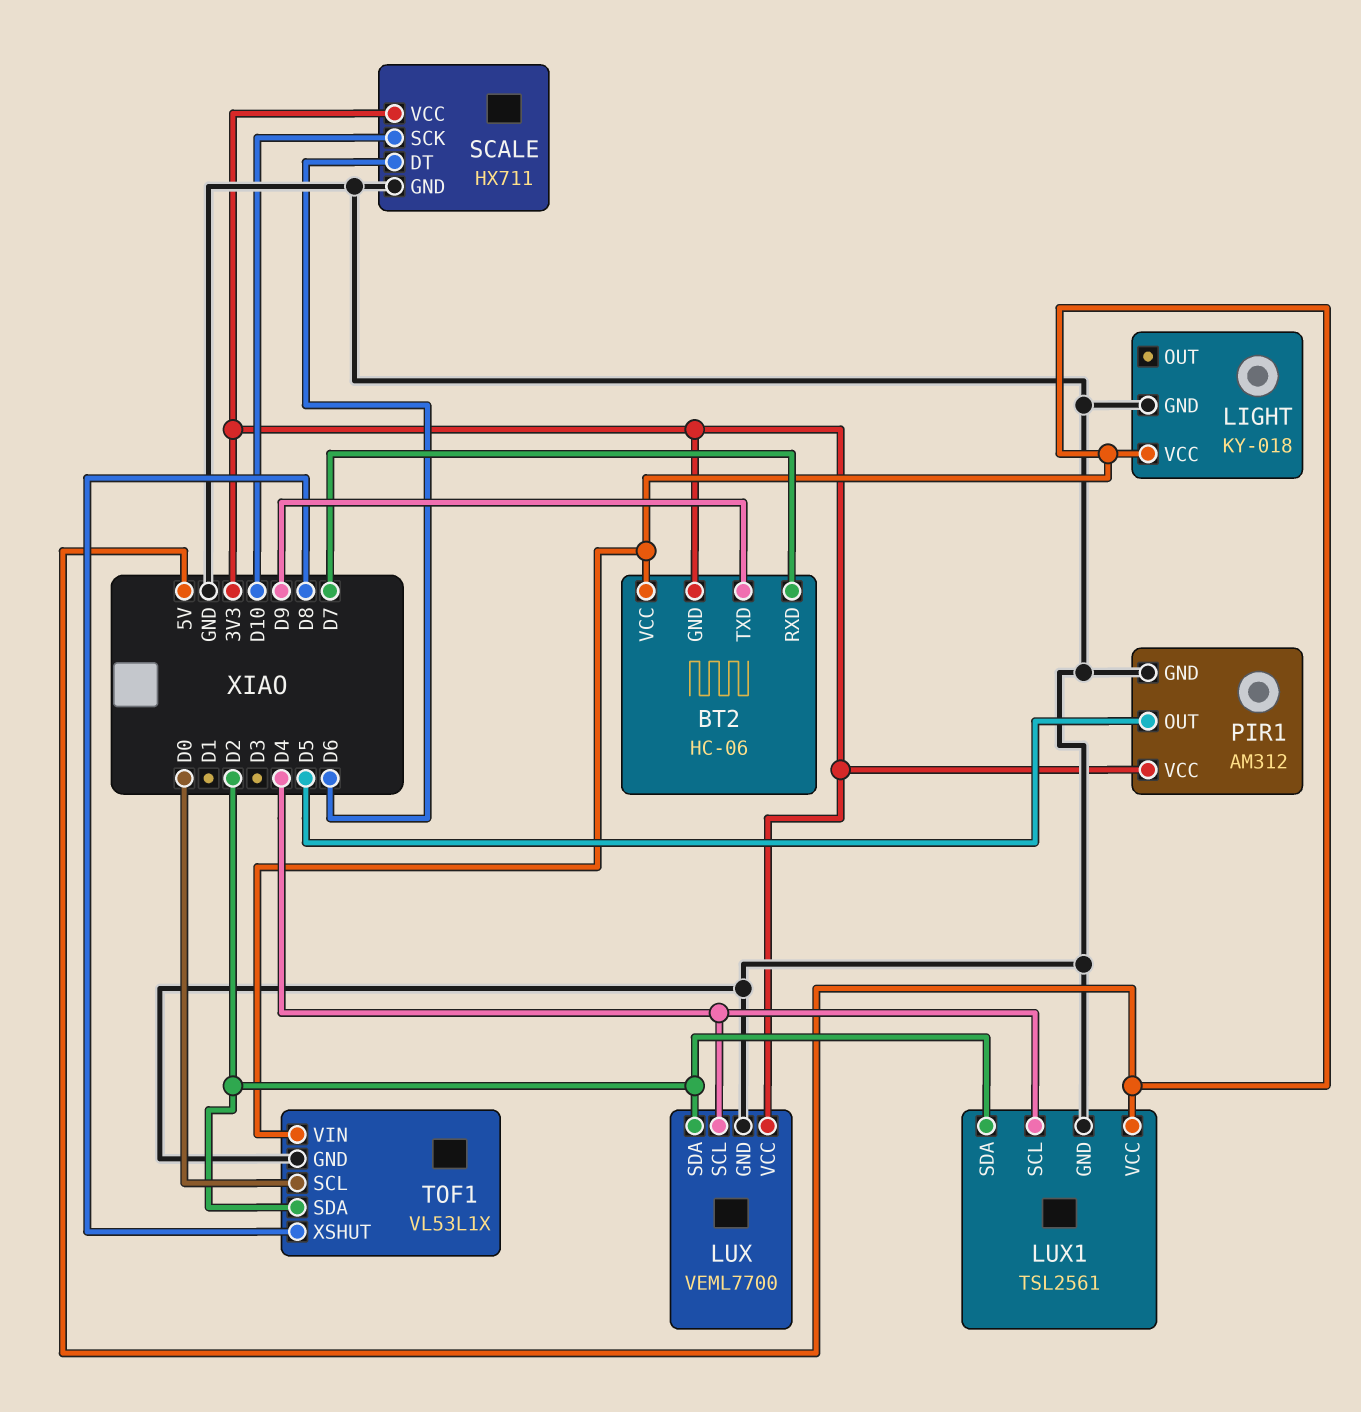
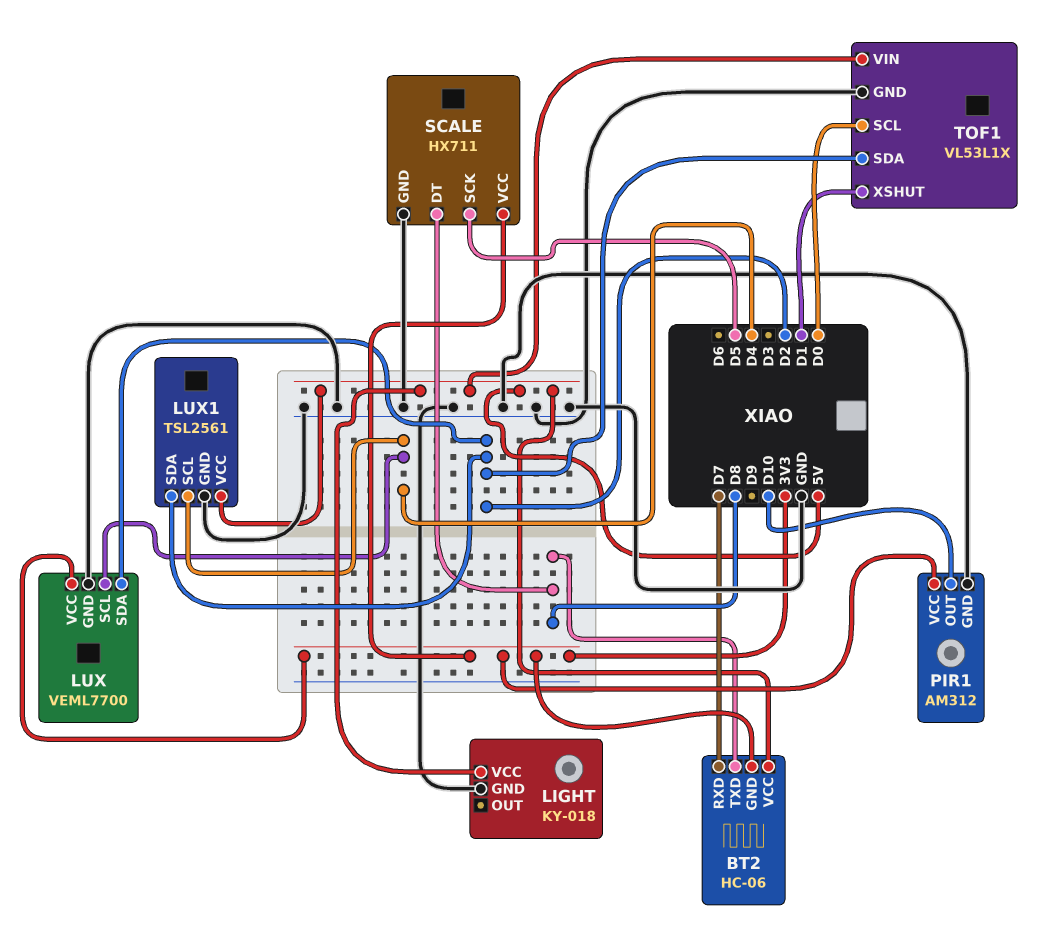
BT2 pin TXD: D9 -> D8
PIR1 pin OUT: D5 -> D10
SCALE pin DT: D6 -> D8
SCALE pin SCK: D10 -> D5
TOF1 pin XSHUT: D8 -> D1

